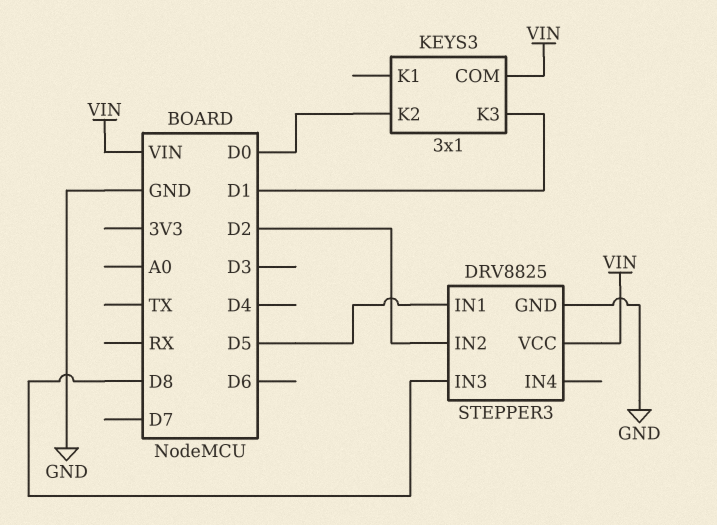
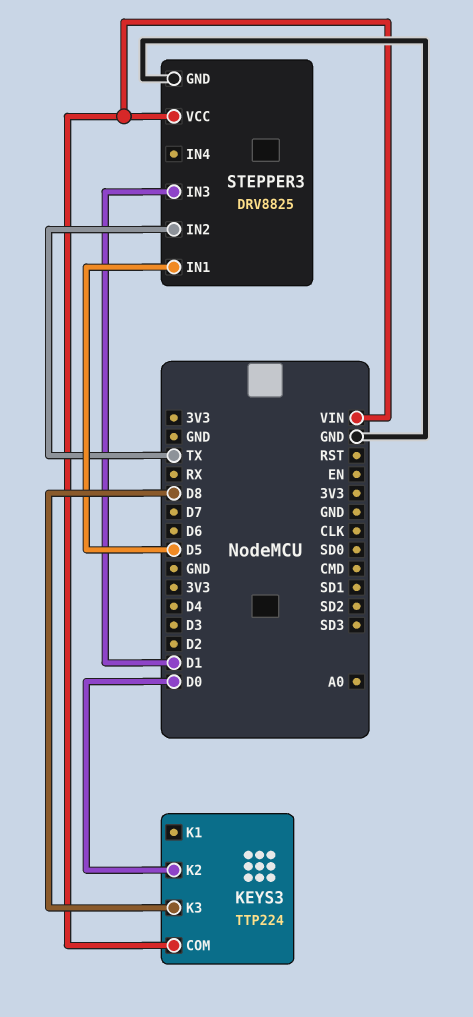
KEYS3: 3x1 -> TTP224
KEYS3 pin K3: D1 -> D8
STEPPER3 pin IN2: D2 -> TX
STEPPER3 pin IN3: D8 -> D1

